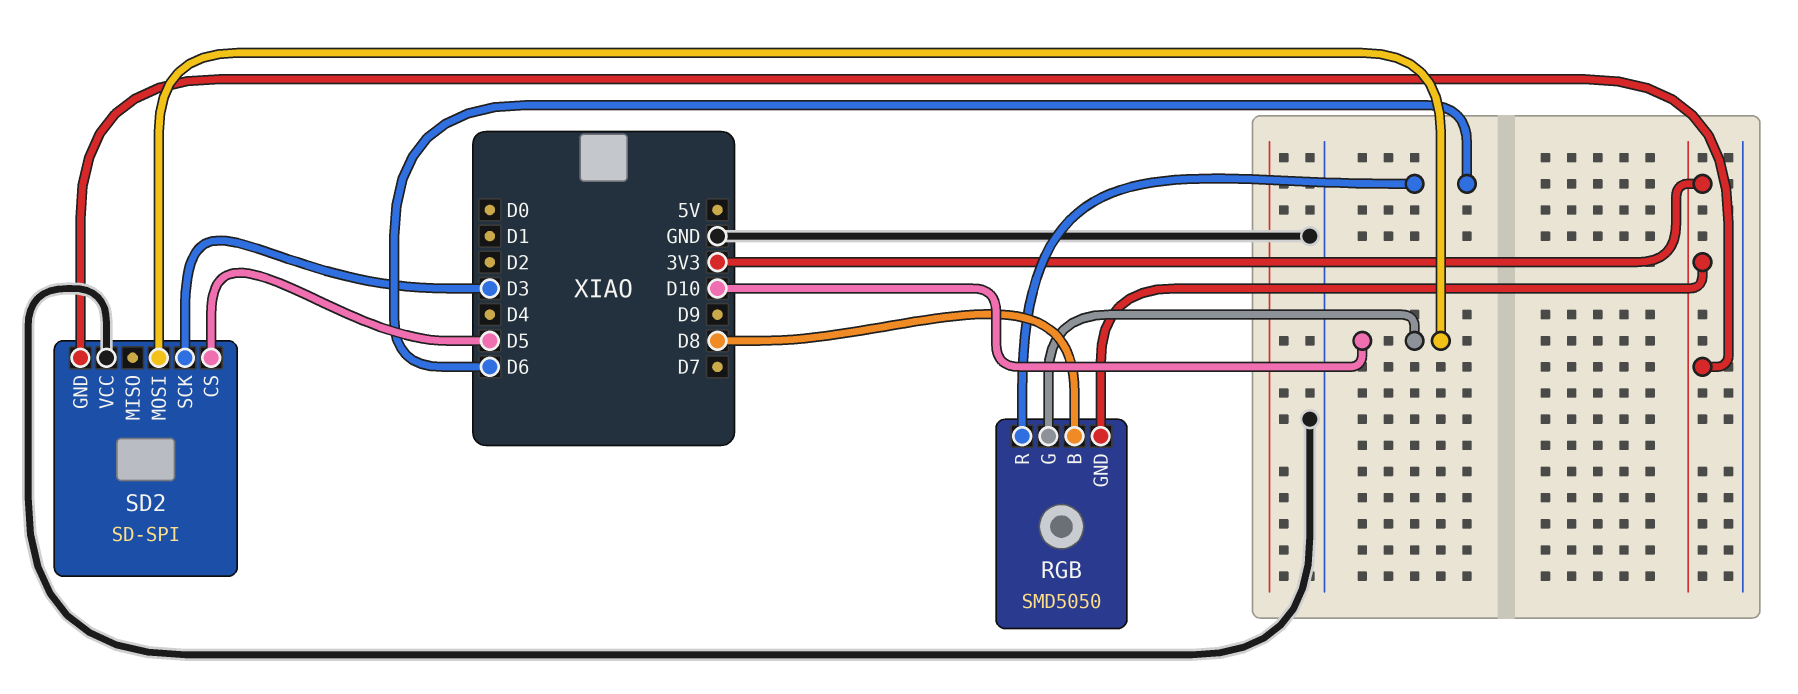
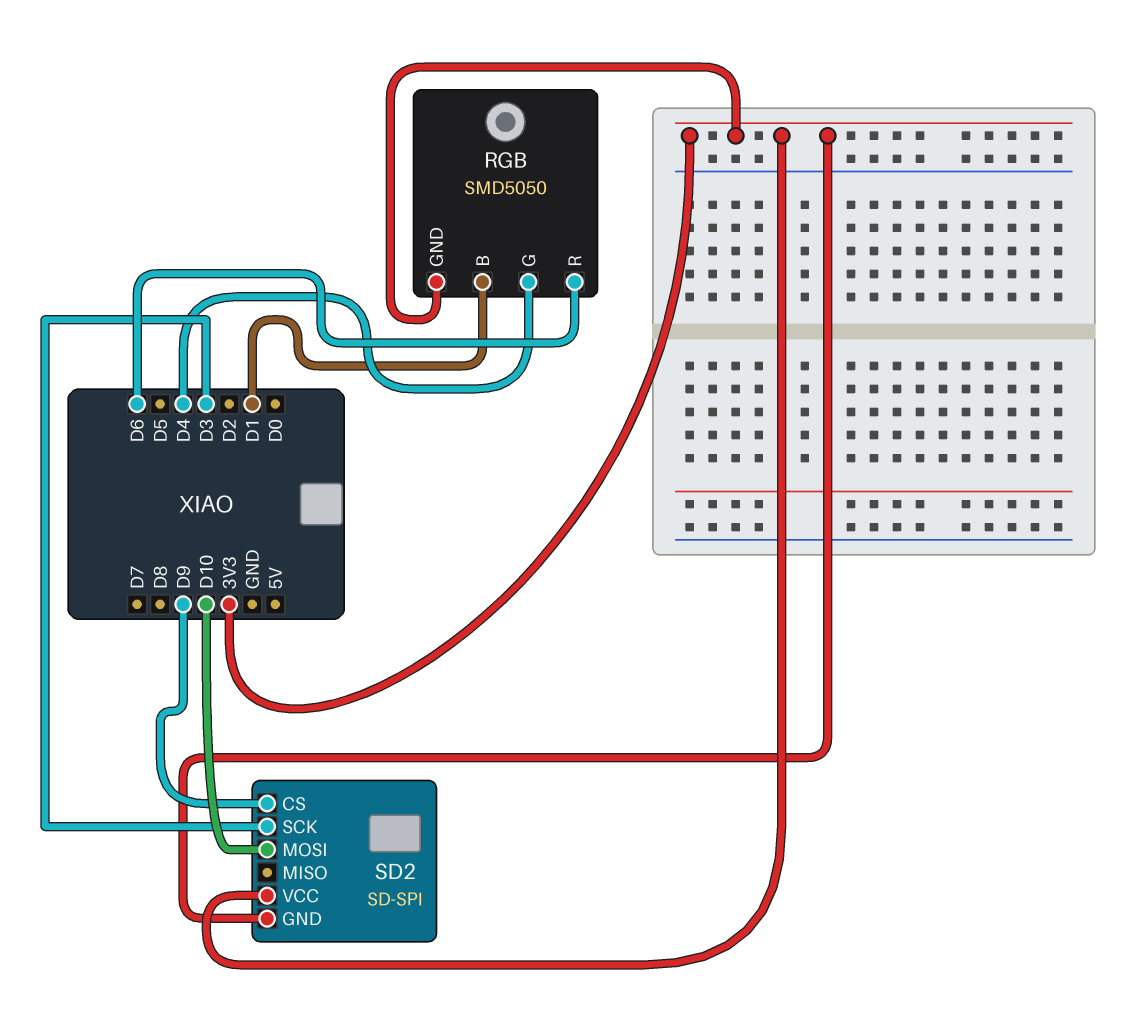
RGB pin B: D8 -> D1
RGB pin G: D10 -> D4
SD2 pin CS: D5 -> D9
SD2 pin VCC: GND -> 3V3

